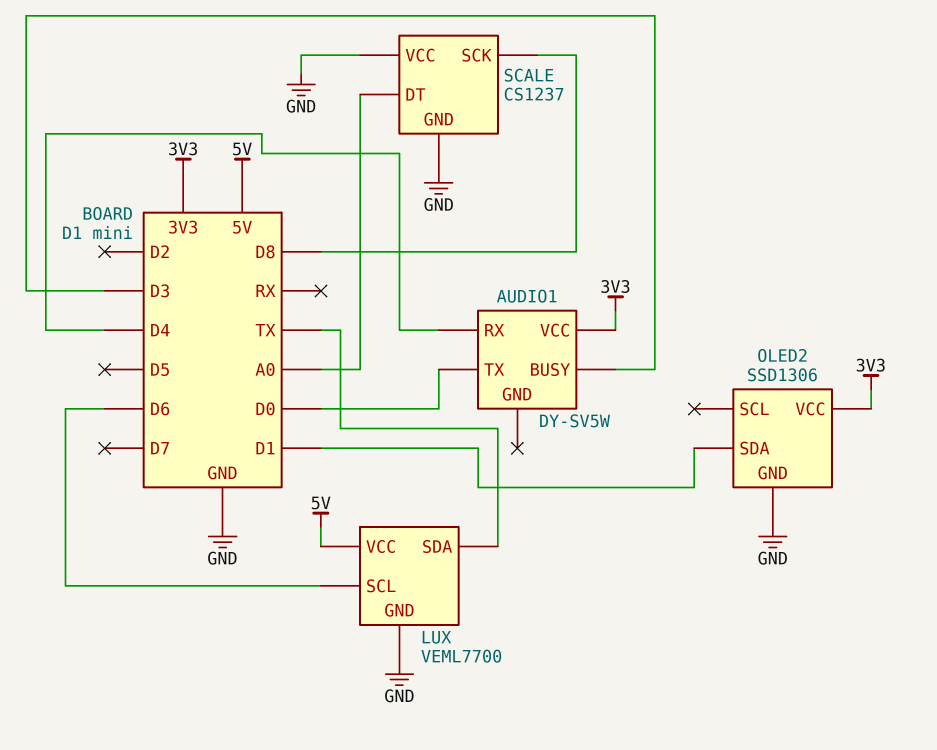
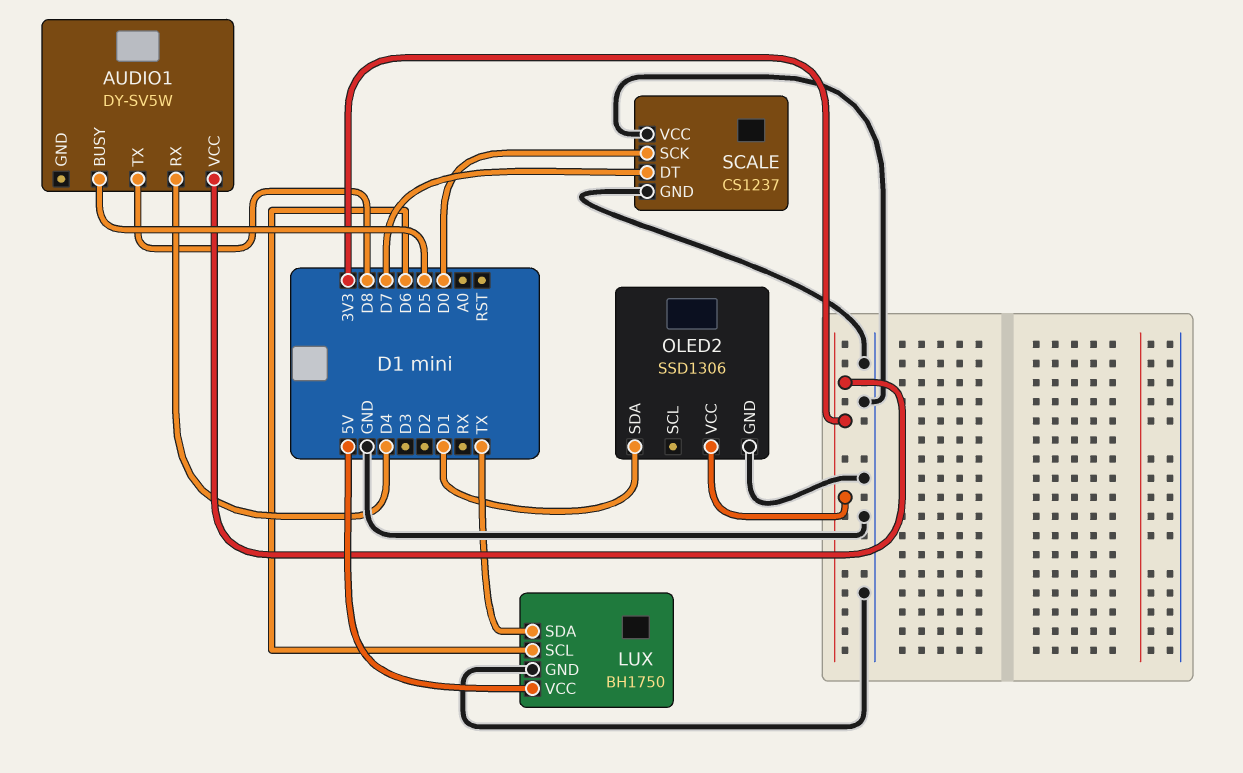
AUDIO1 pin BUSY: D3 -> D5
AUDIO1 pin TX: D0 -> D8
LUX: VEML7700 -> BH1750
SCALE pin DT: A0 -> D7
SCALE pin SCK: D8 -> D0

